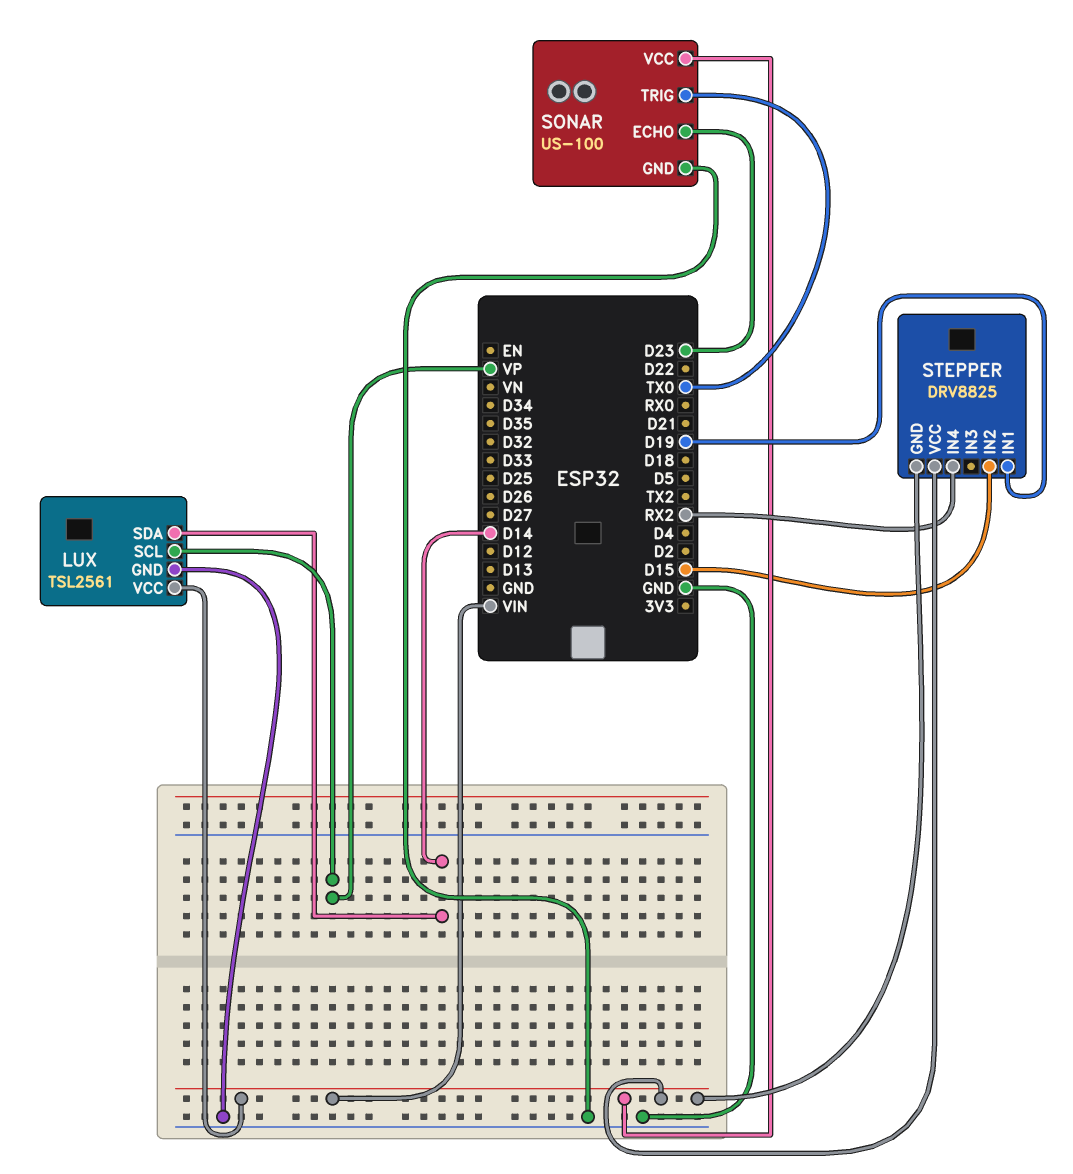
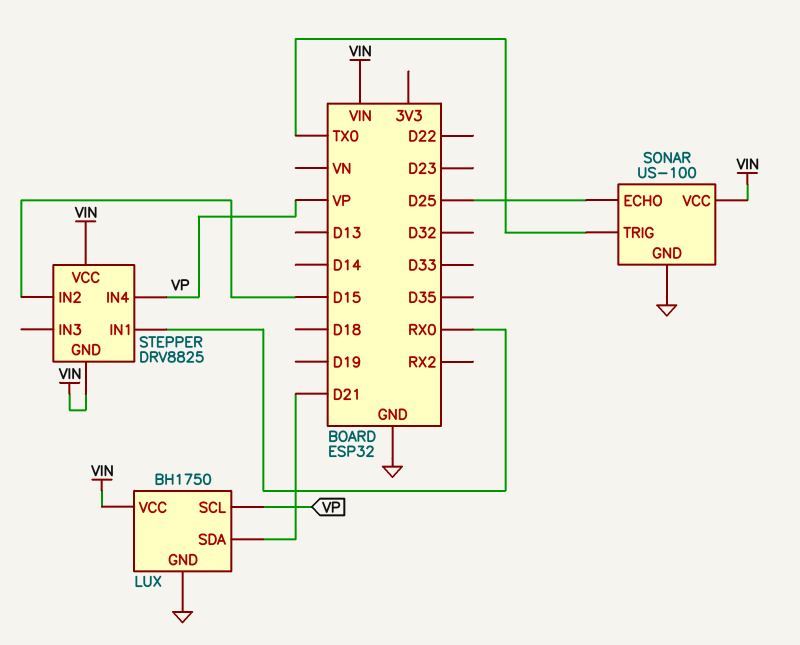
LUX: TSL2561 -> BH1750
LUX pin SDA: D14 -> D21
SONAR pin ECHO: D23 -> D25
STEPPER pin IN1: D19 -> RX0
STEPPER pin IN4: RX2 -> VP

